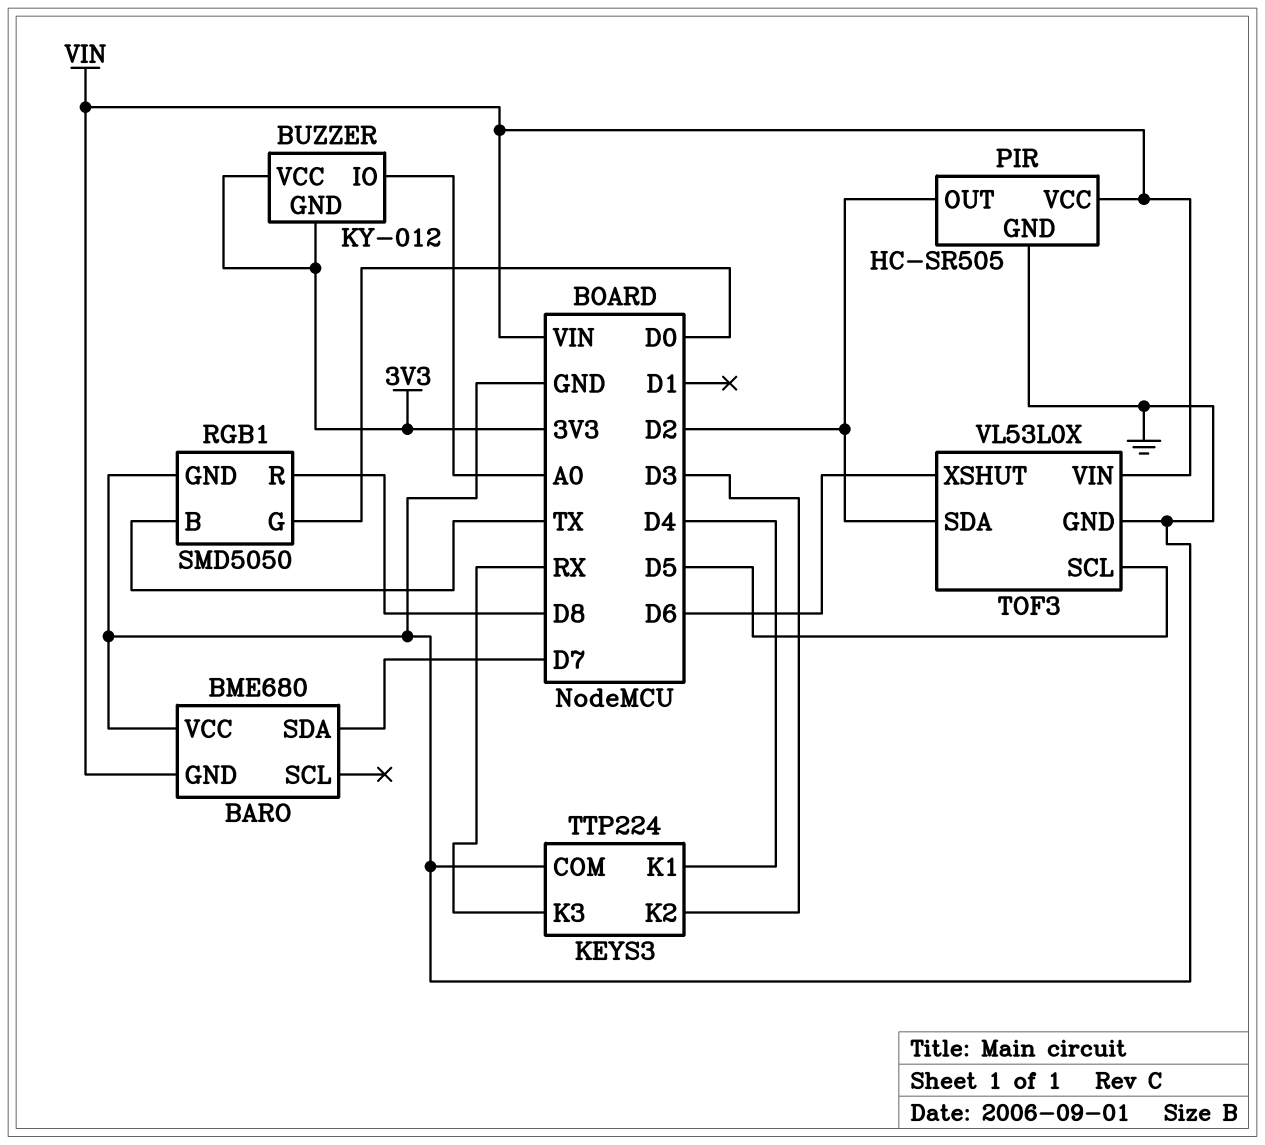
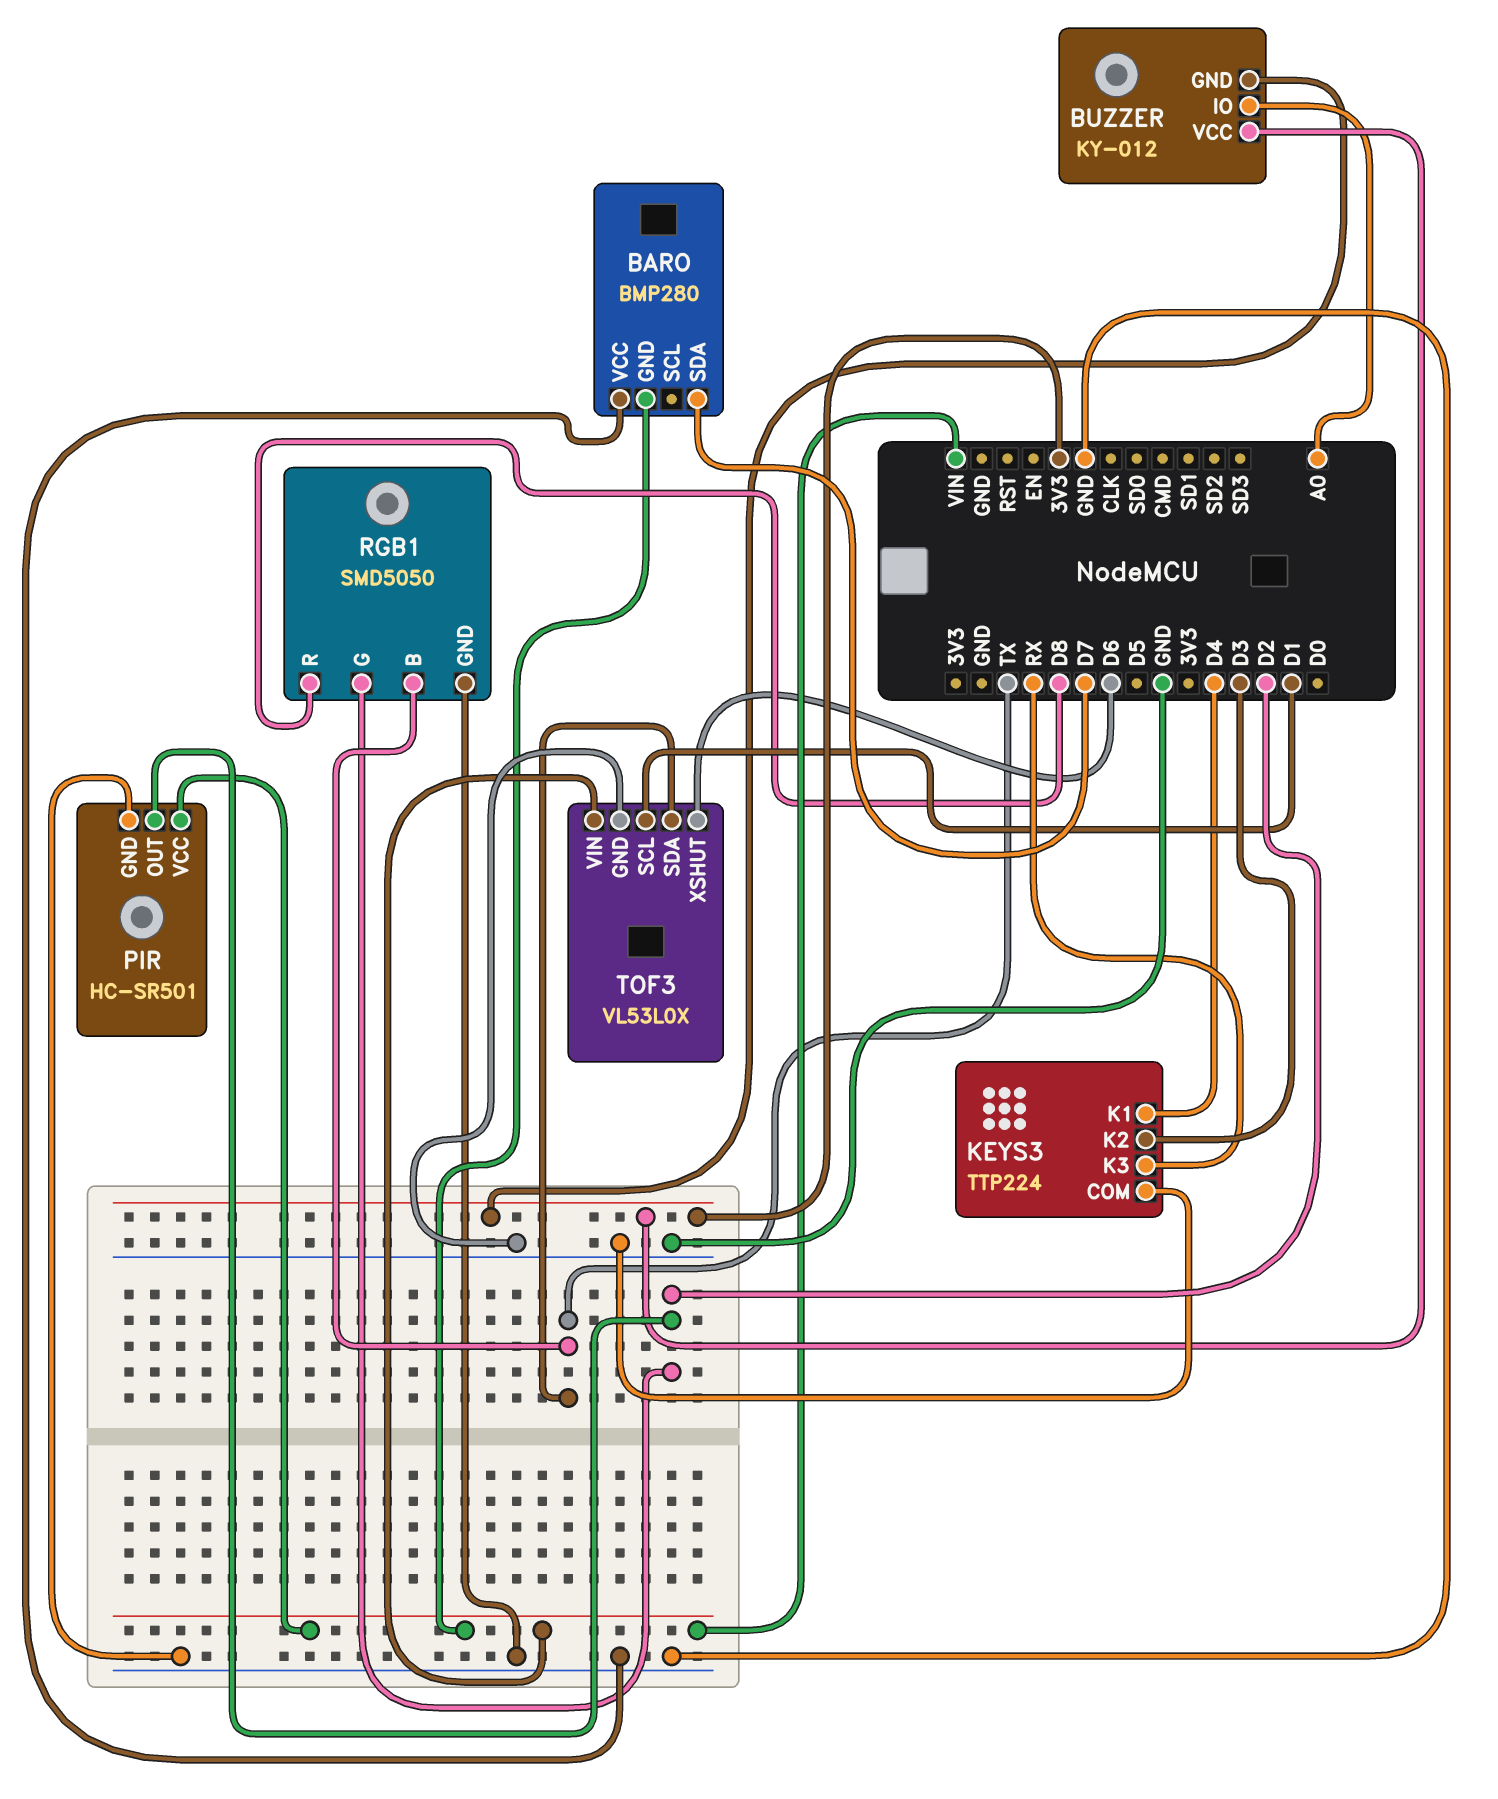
BARO: BME680 -> BMP280
PIR: HC-SR505 -> HC-SR501
RGB1 pin G: D0 -> D2
TOF3 pin SCL: D5 -> D1
TOF3 pin SDA: D2 -> TX

